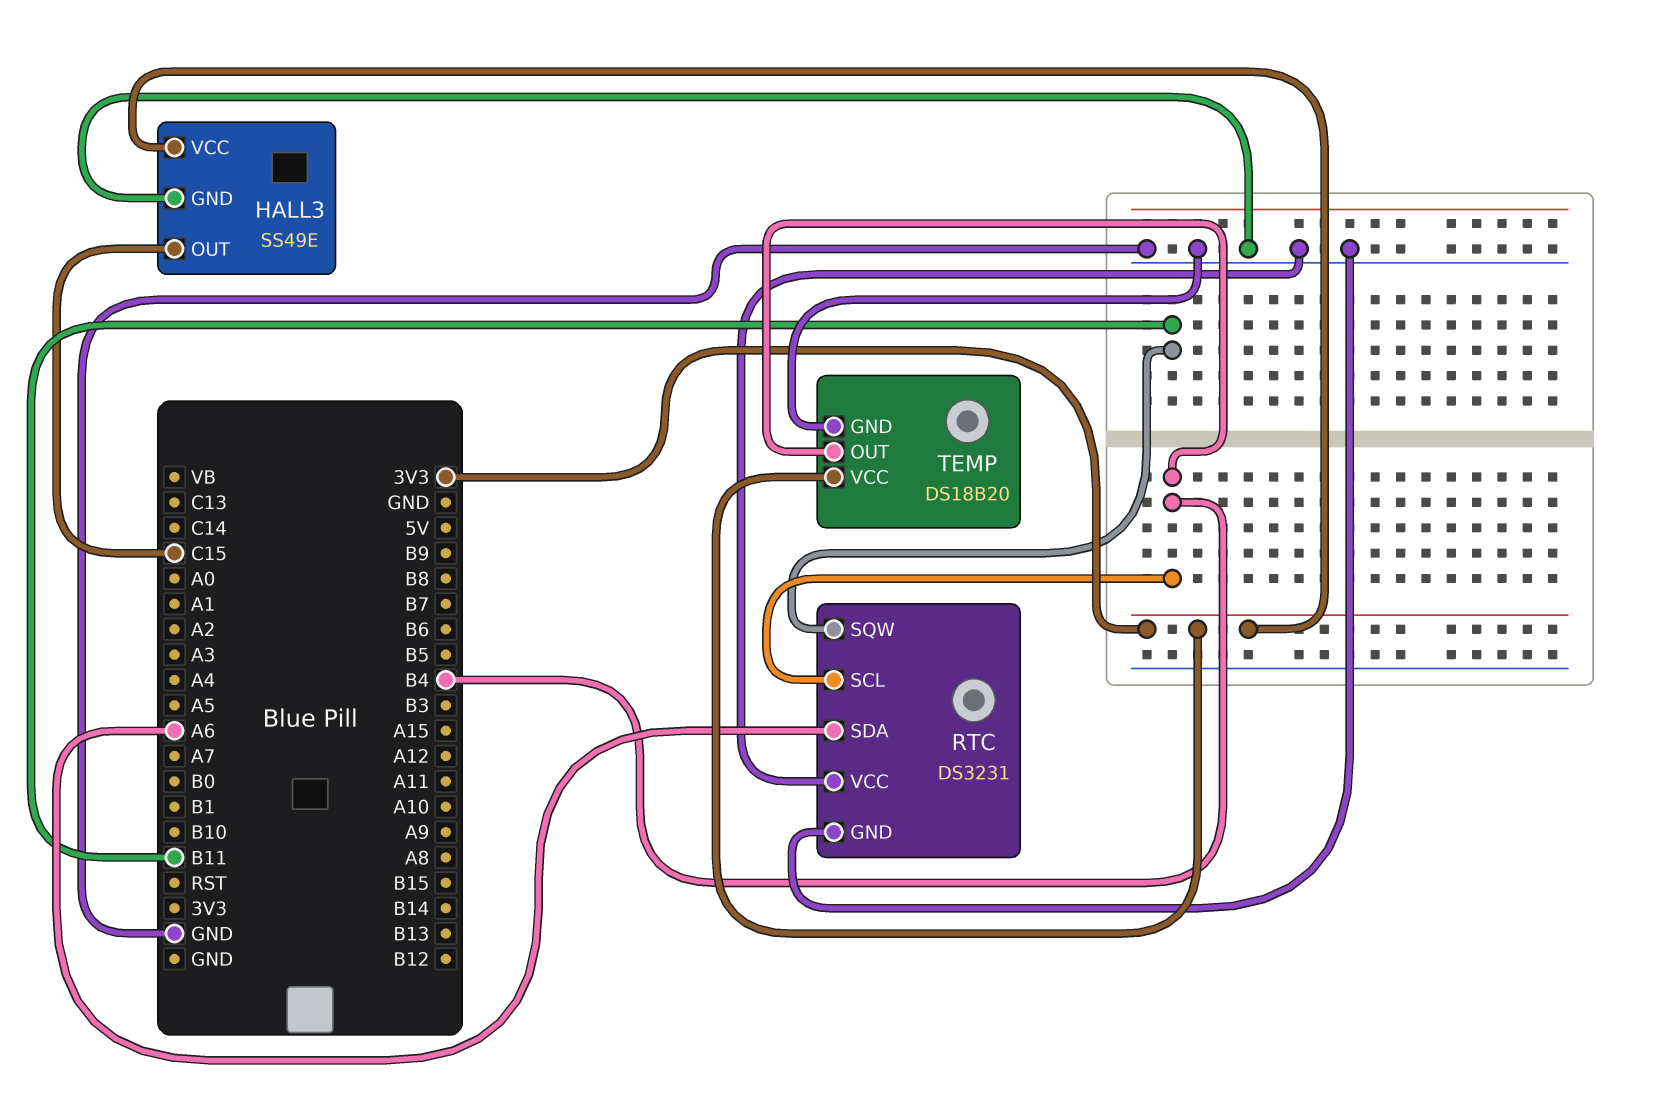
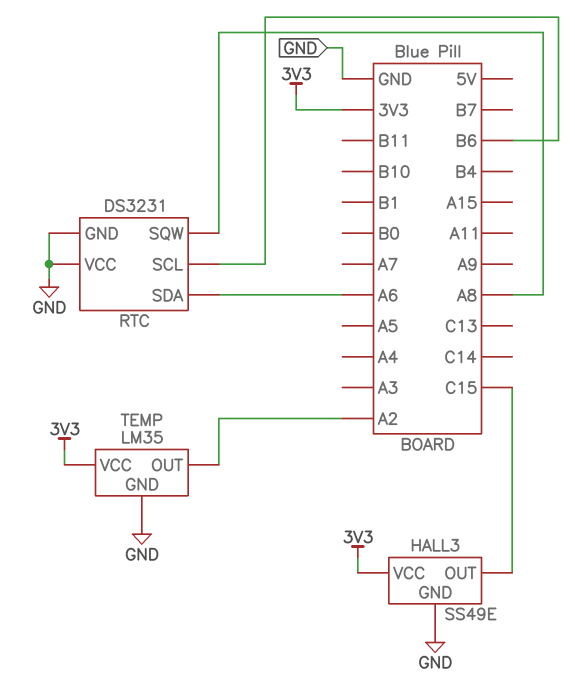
RTC pin SCL: B4 -> B6
RTC pin SQW: B11 -> A8
TEMP: DS18B20 -> LM35
TEMP pin OUT: B4 -> A2

